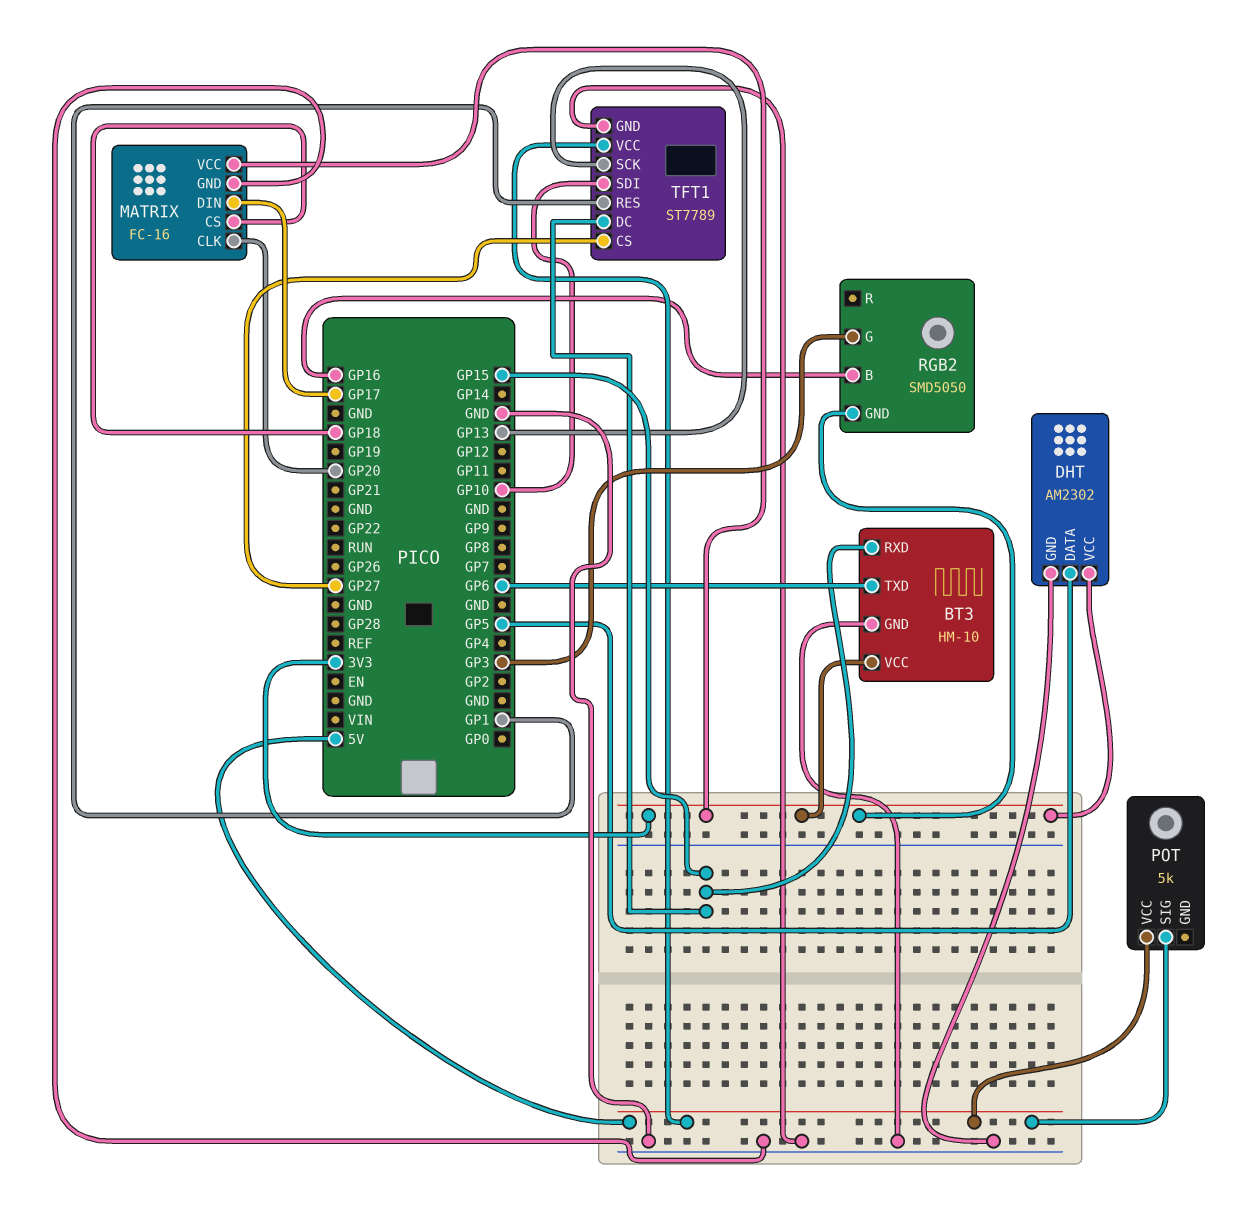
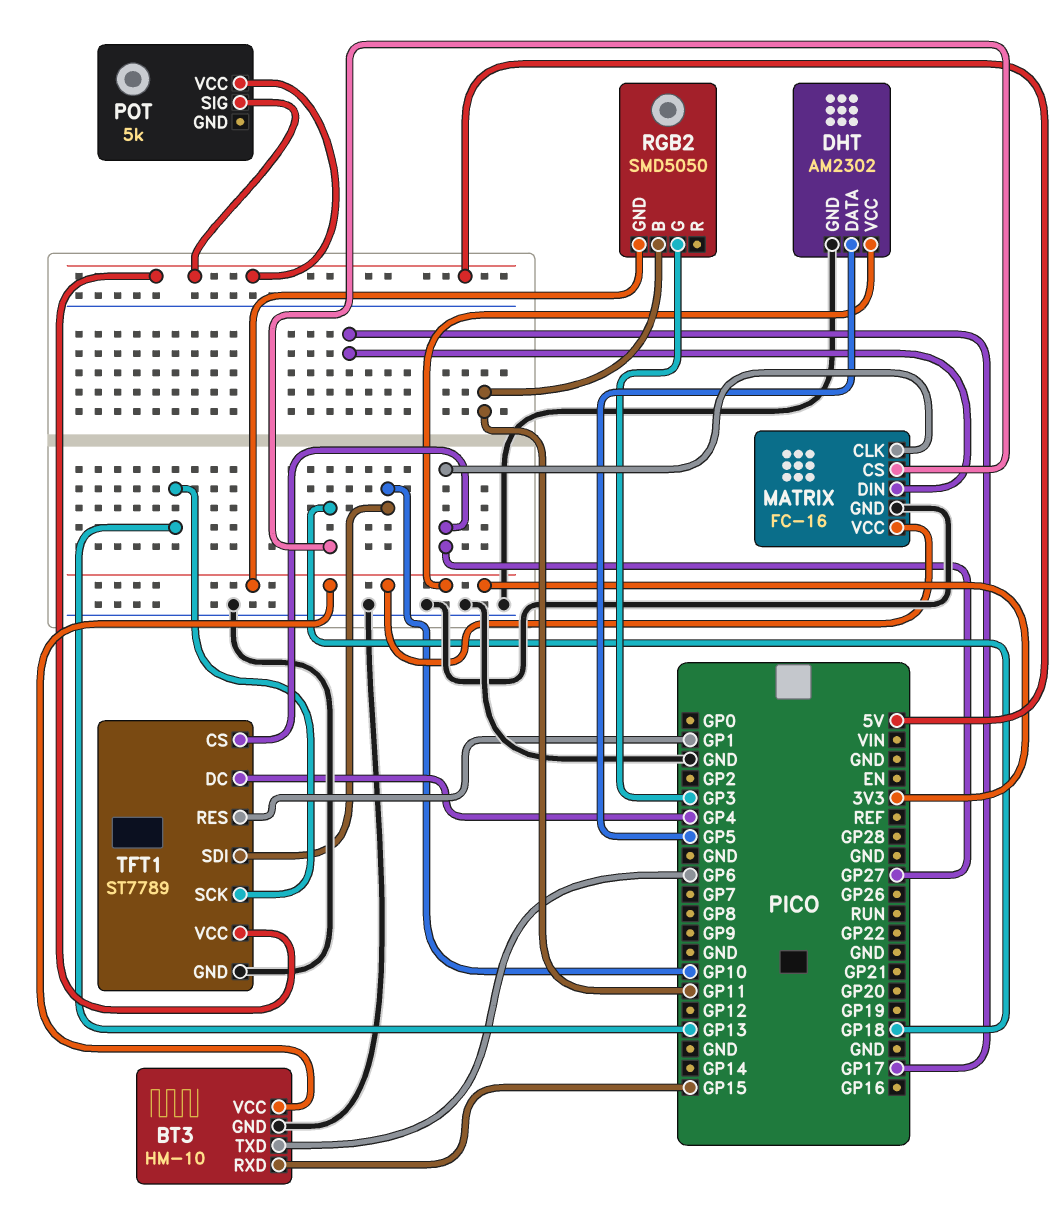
MATRIX pin CLK: GP20 -> GP27
RGB2 pin B: GP16 -> GP11
TFT1 pin DC: GP15 -> GP4

